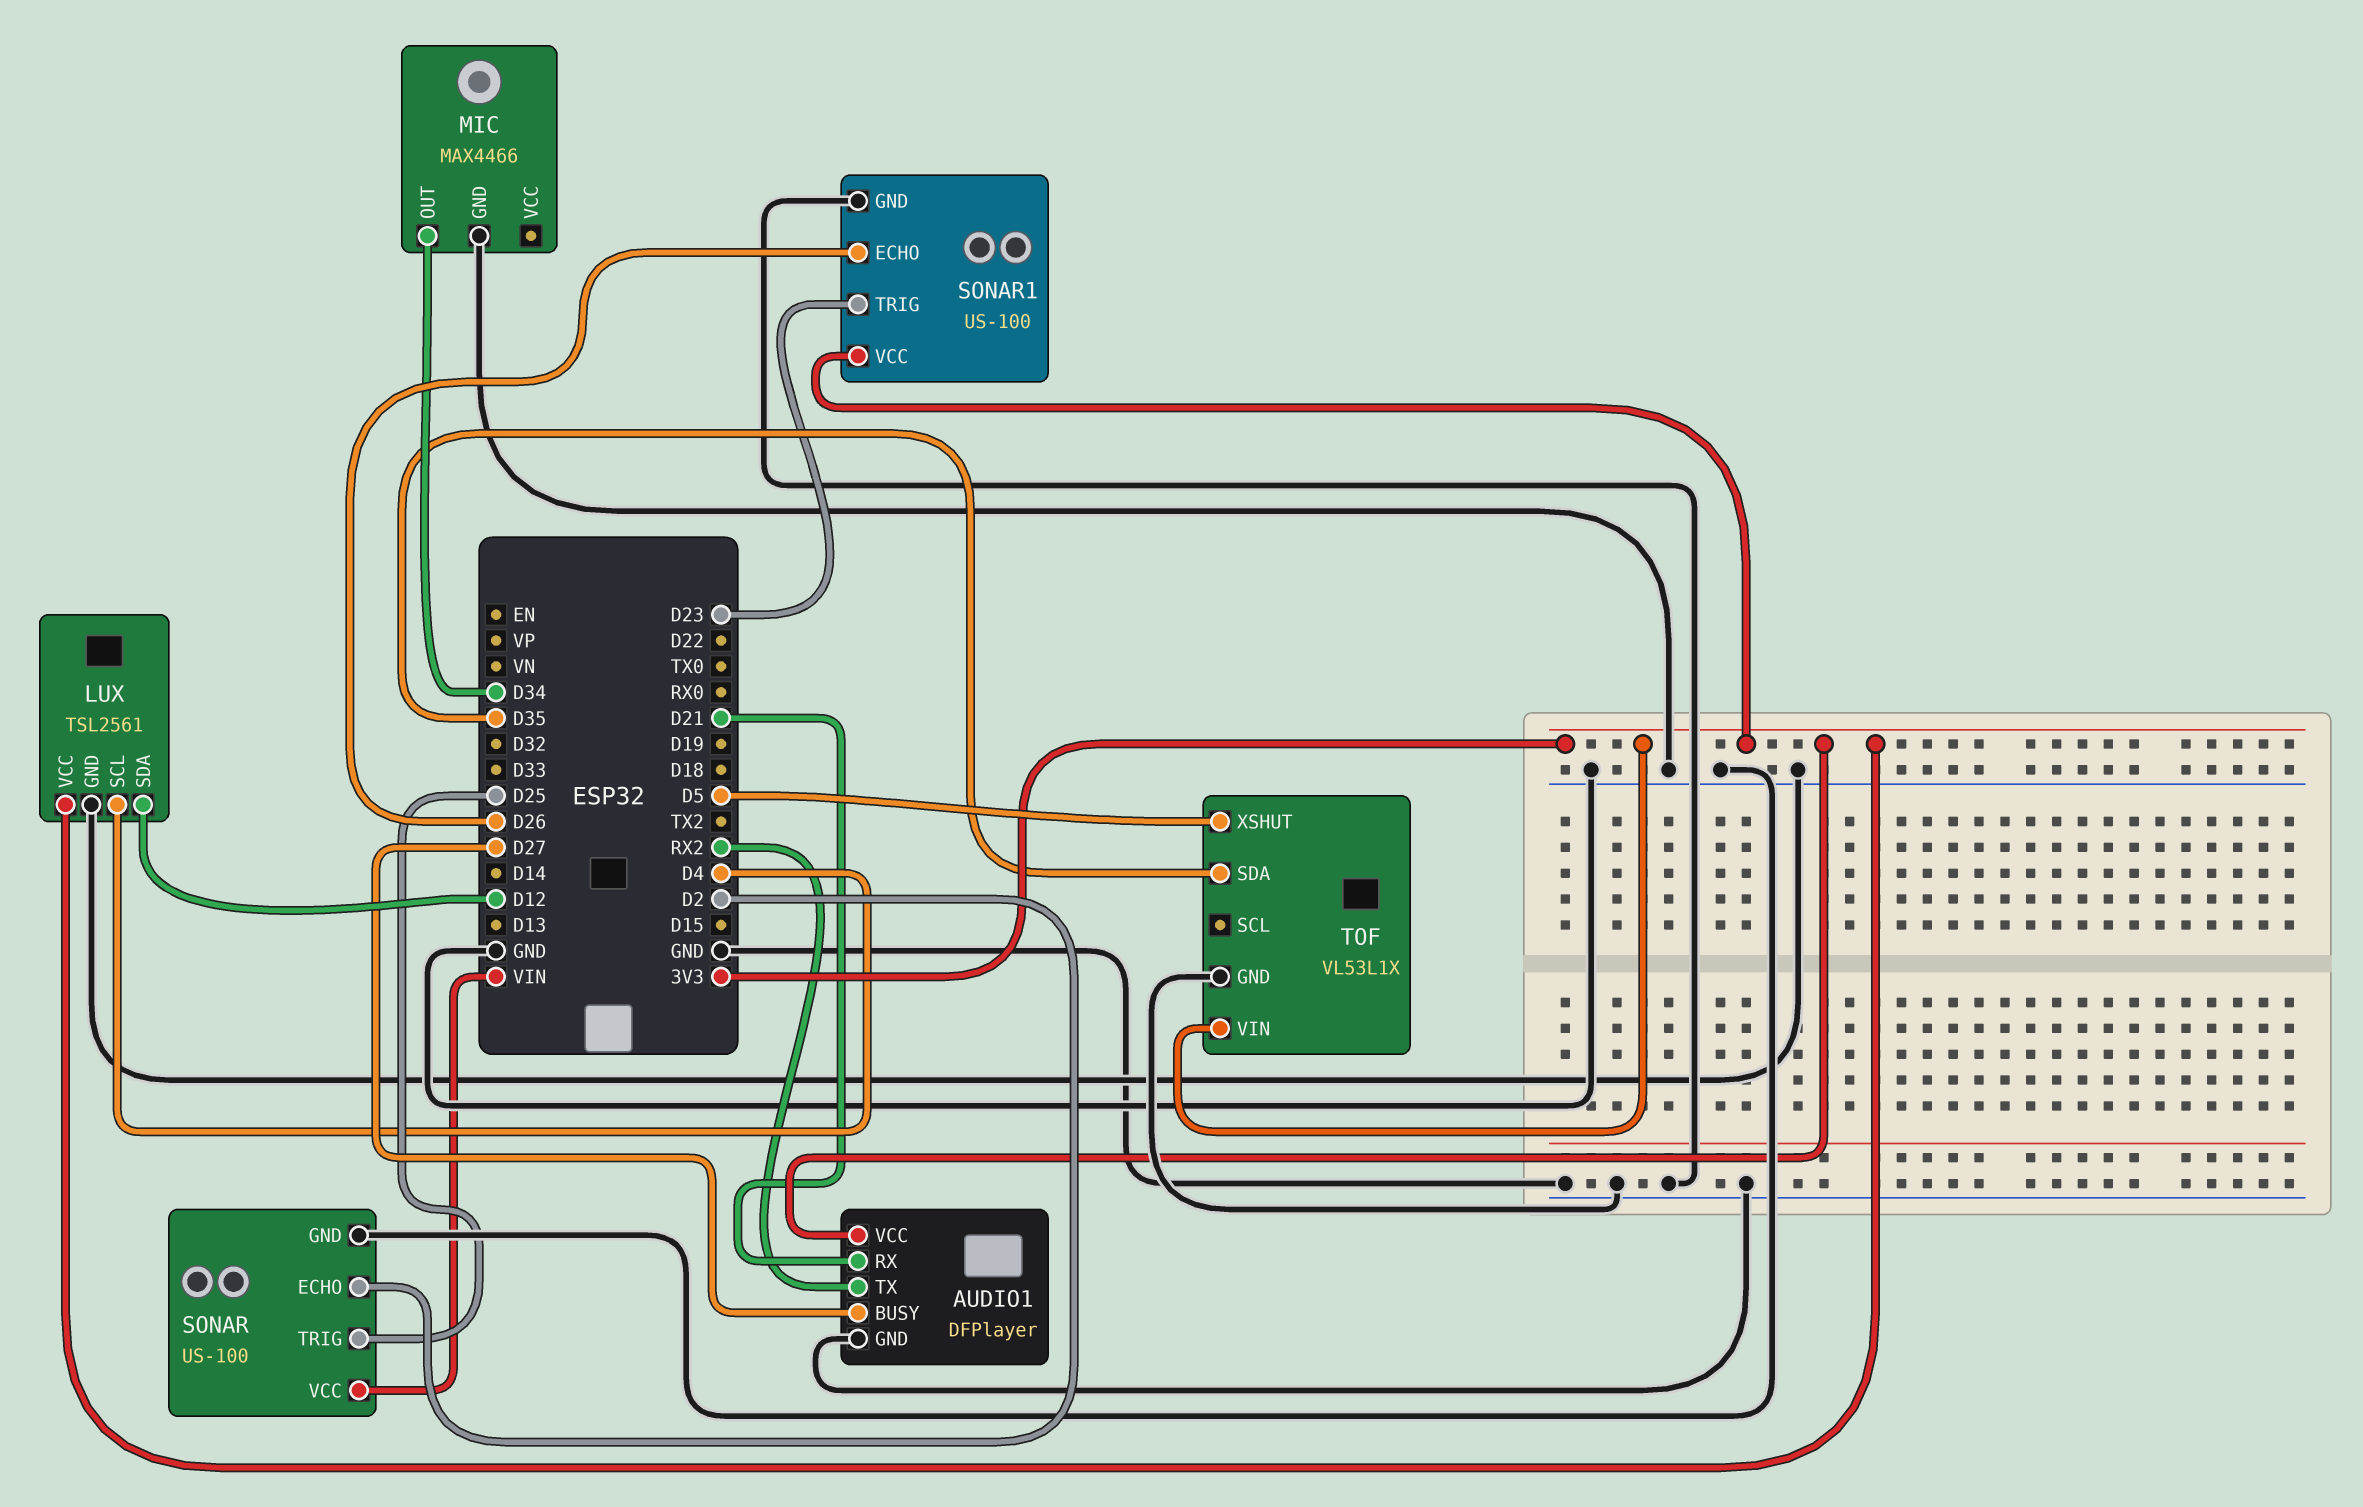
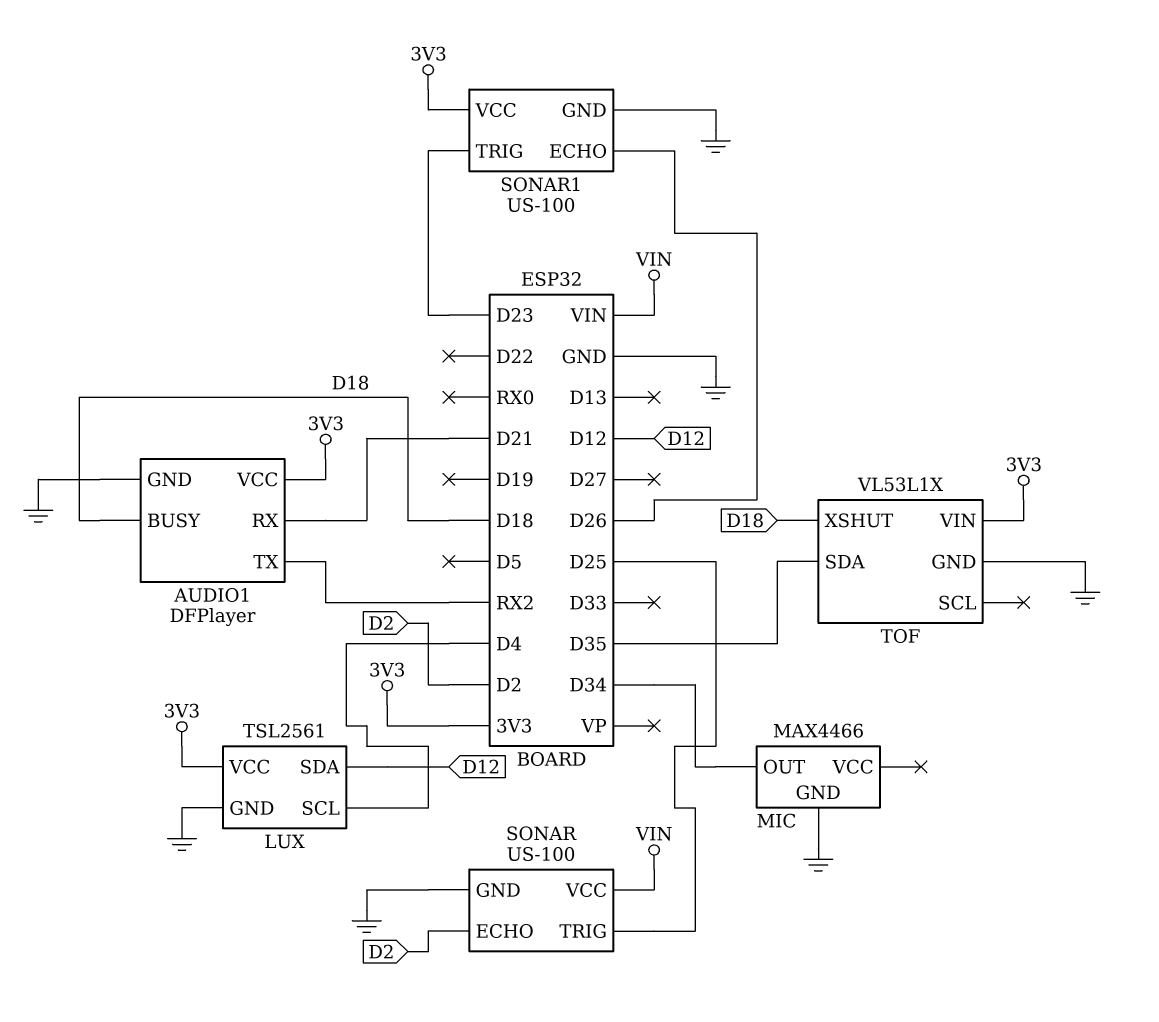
AUDIO1 pin BUSY: D27 -> D18
TOF pin XSHUT: D5 -> D18

